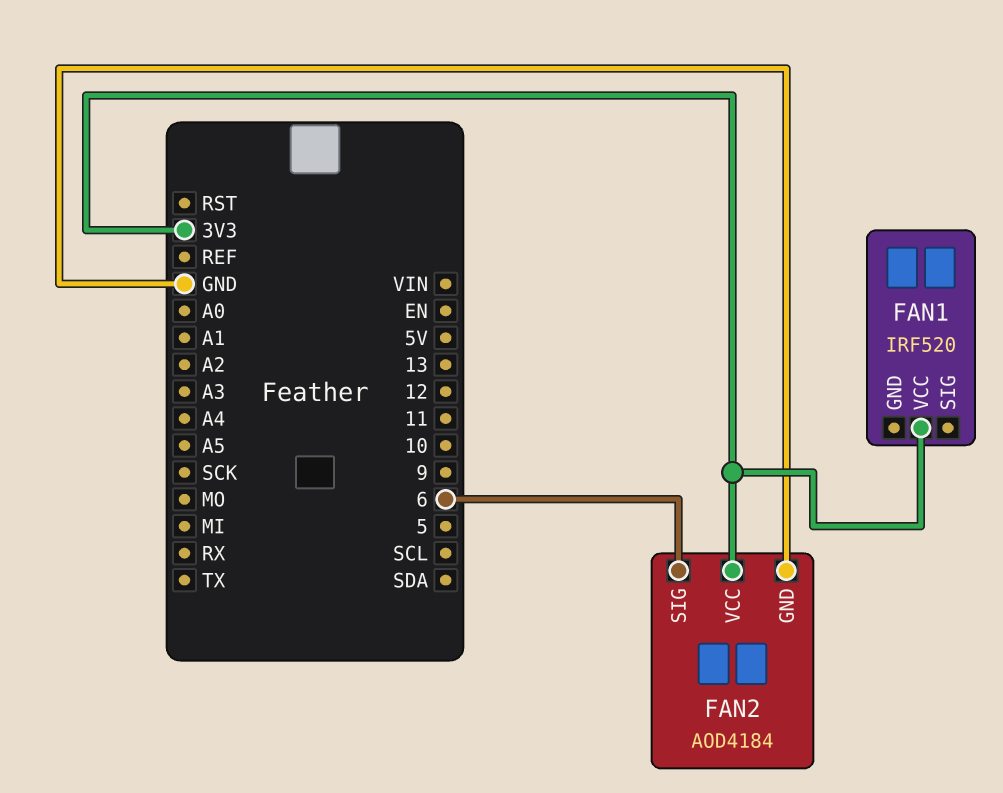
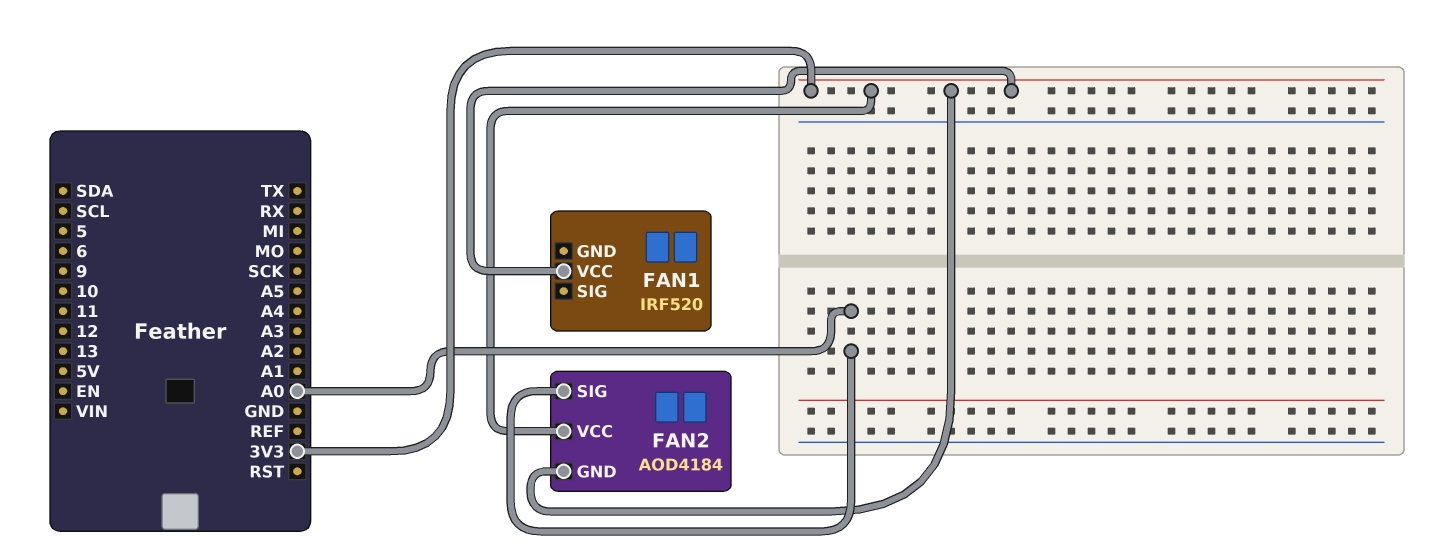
FAN2 pin GND: GND -> 3V3
FAN2 pin SIG: 6 -> A0

